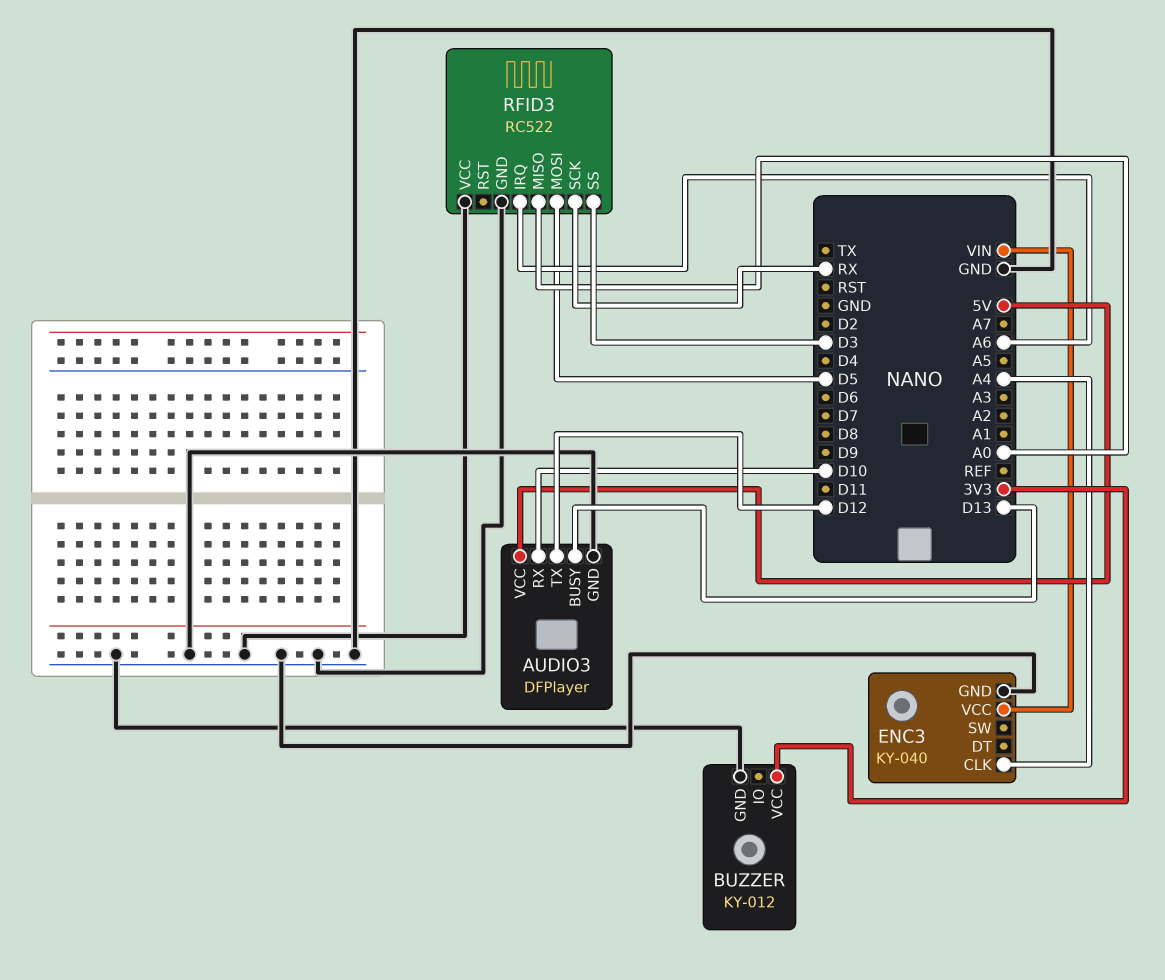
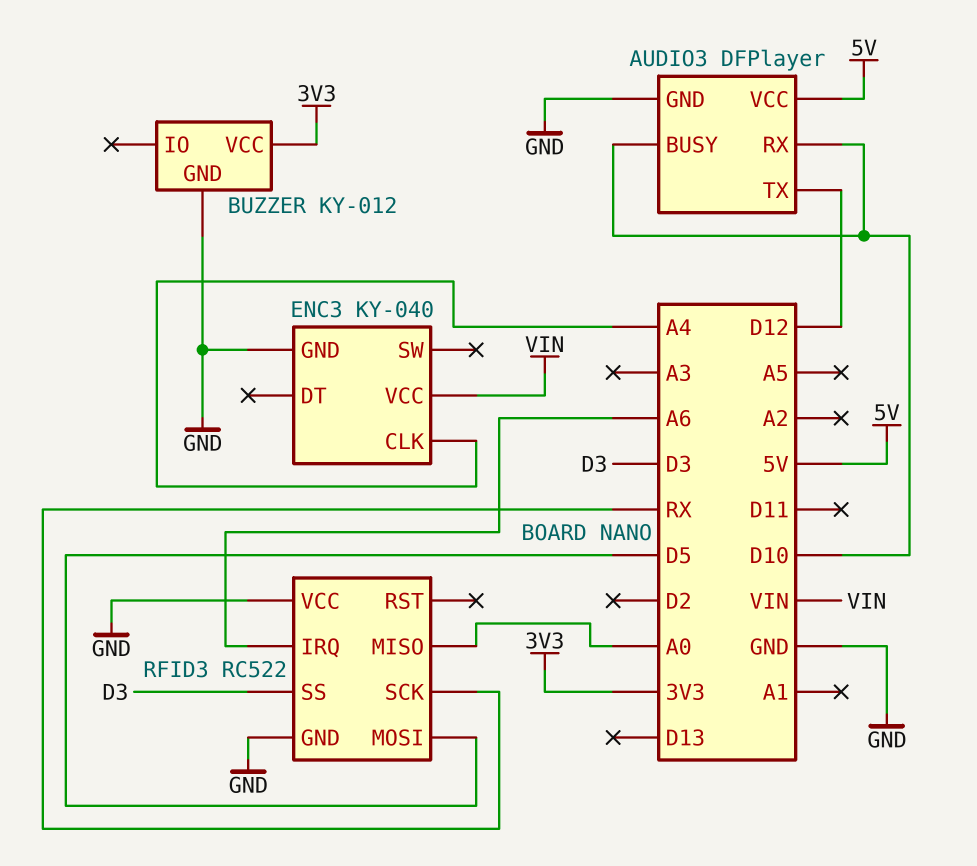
AUDIO3 pin BUSY: D13 -> D10

